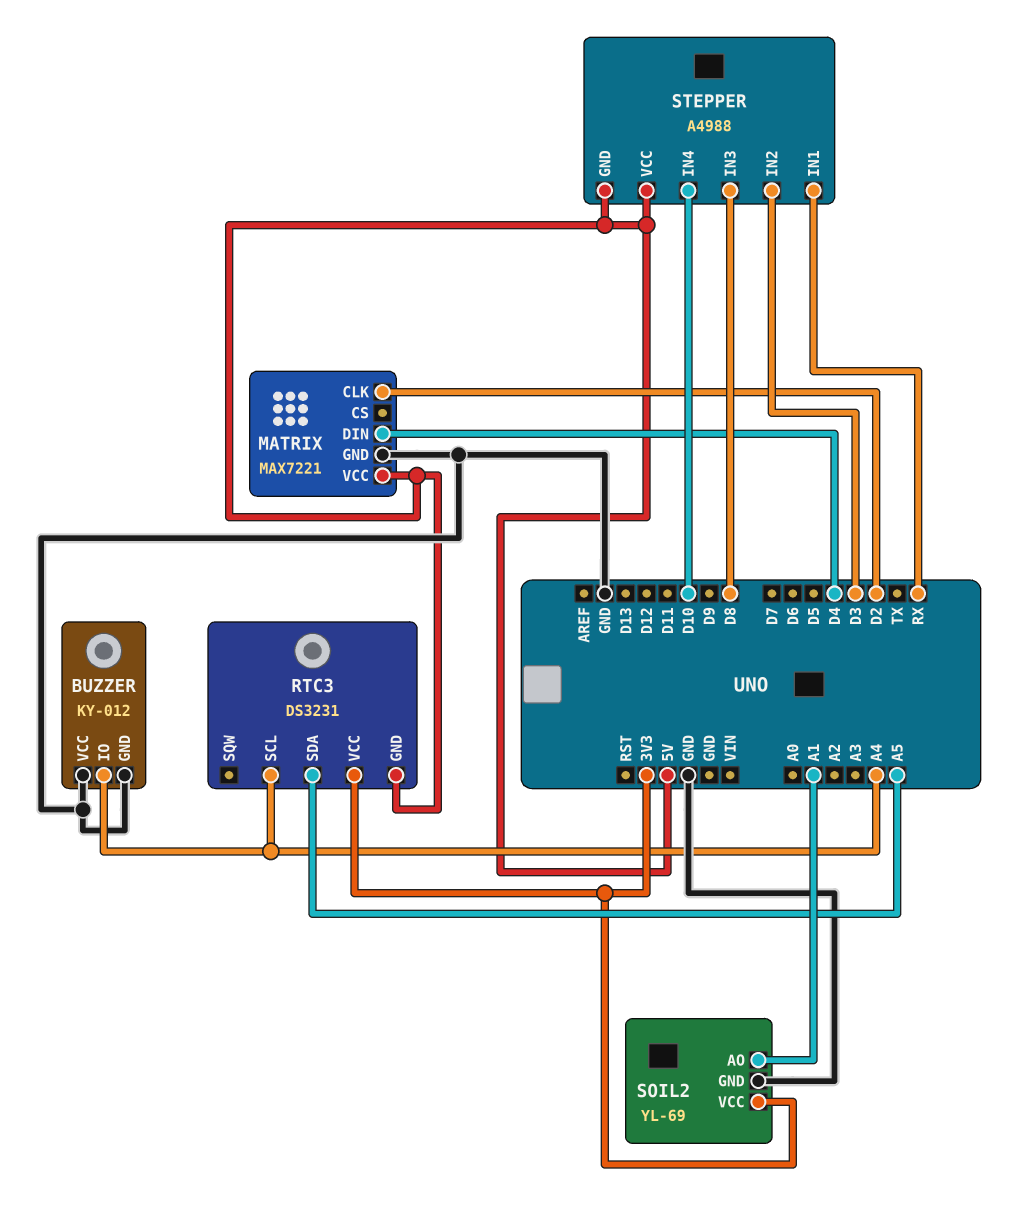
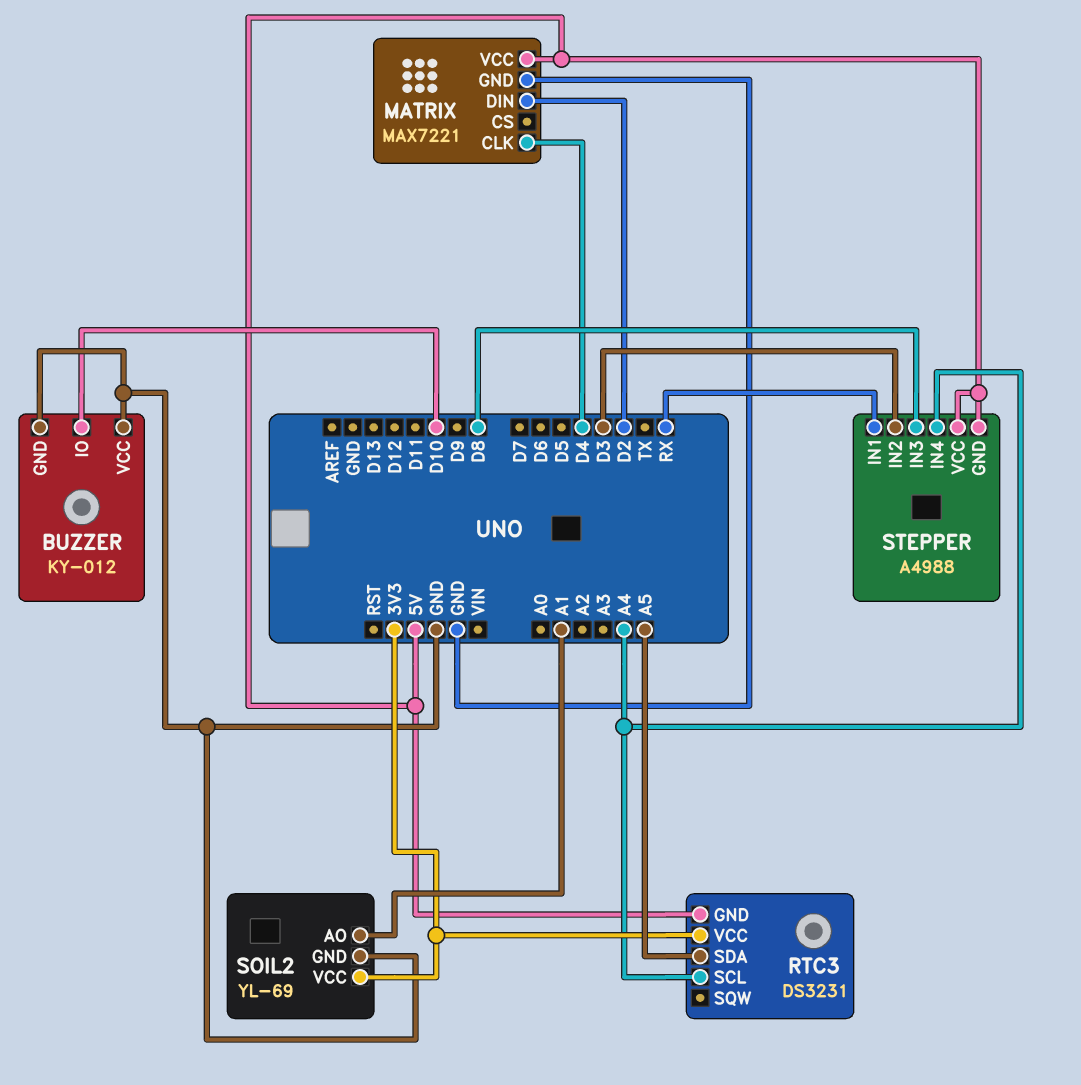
BUZZER pin IO: A4 -> D10
MATRIX pin CLK: D2 -> D4
MATRIX pin DIN: D4 -> D2
STEPPER pin IN4: D10 -> A4

